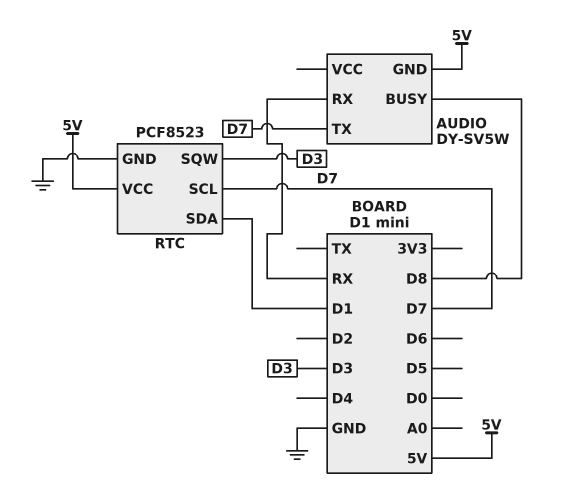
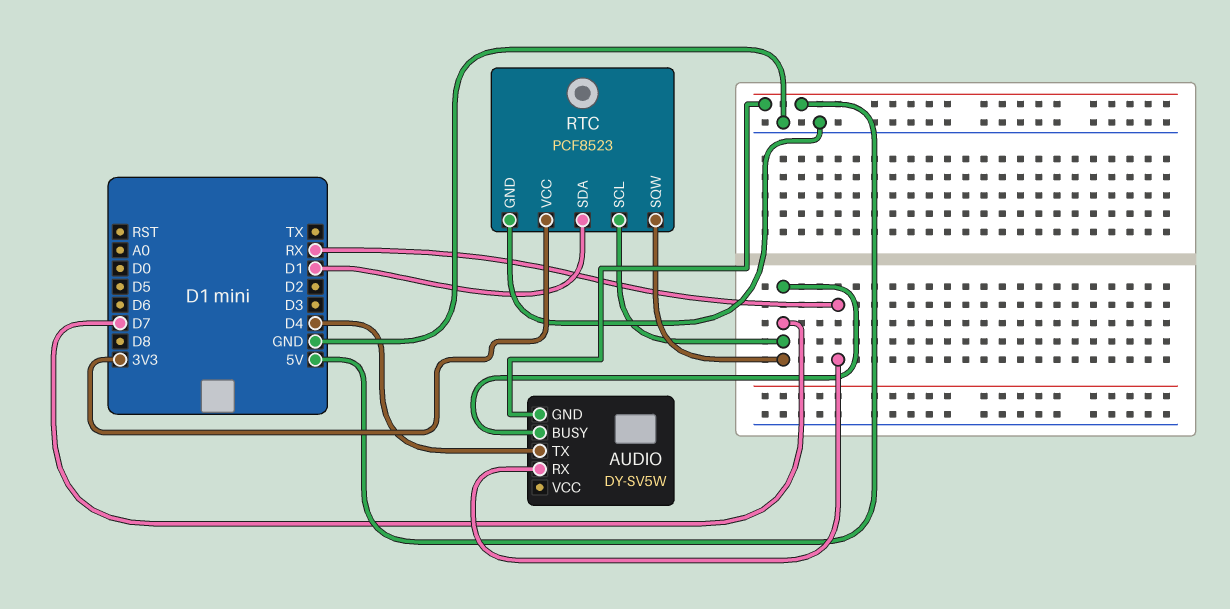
AUDIO pin BUSY: D8 -> D7
AUDIO pin TX: D7 -> D4
RTC pin SQW: D3 -> D7
RTC pin VCC: 5V -> 3V3

